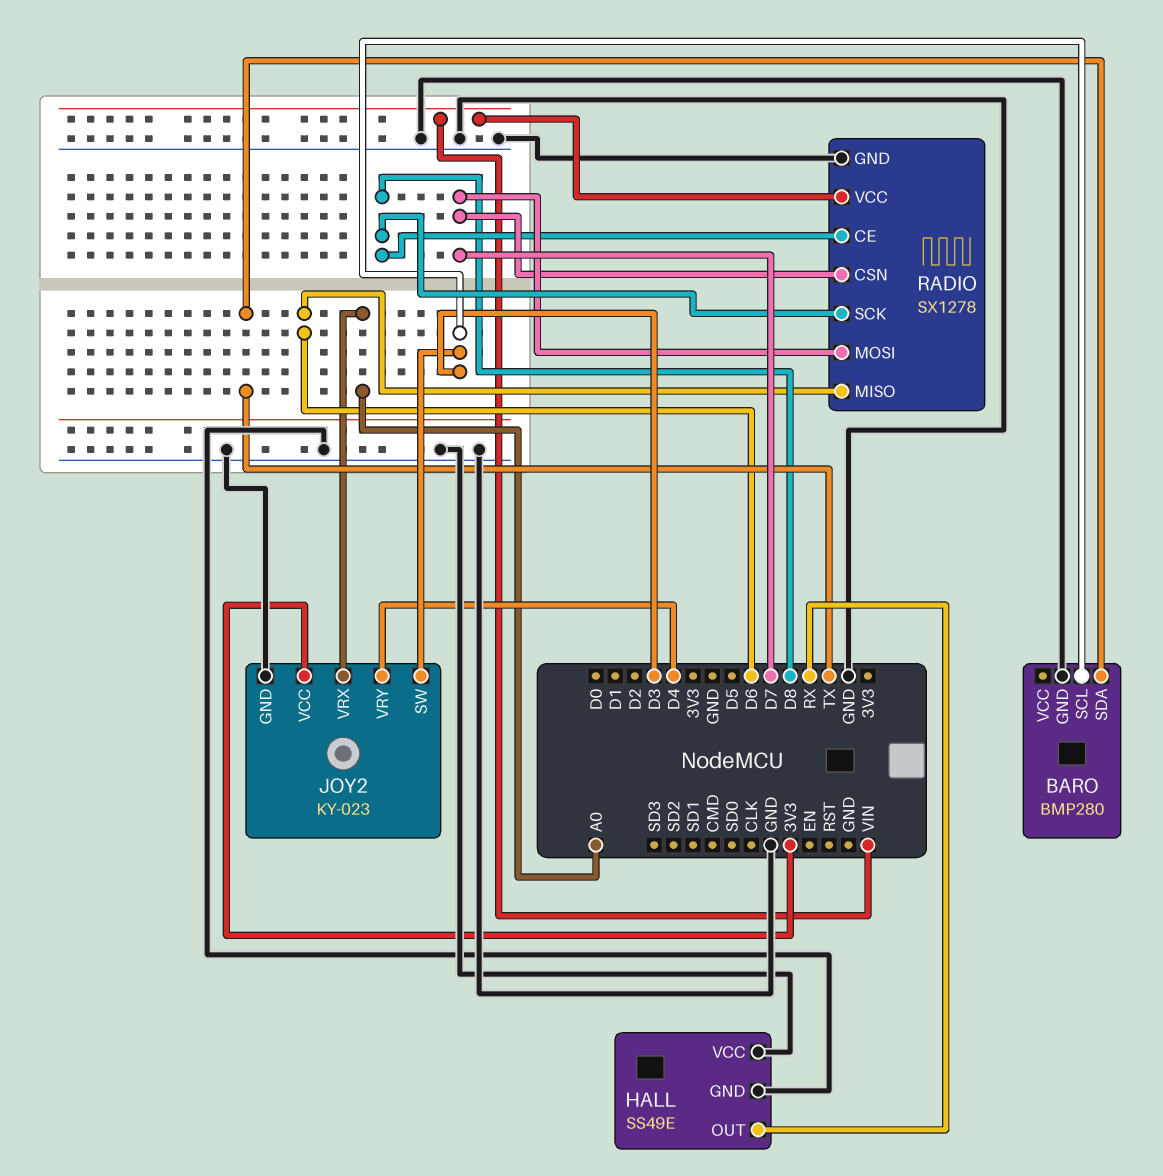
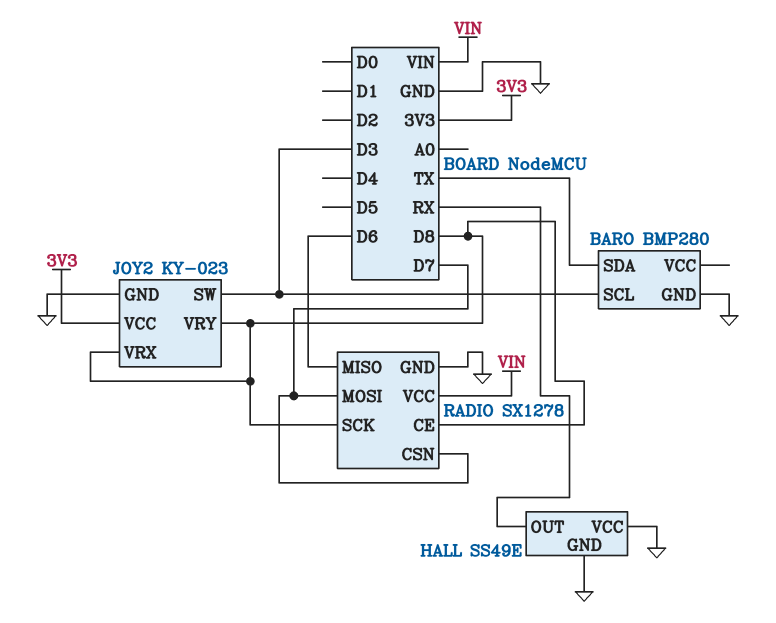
JOY2 pin VRX: A0 -> D8
JOY2 pin VRY: D4 -> D8

